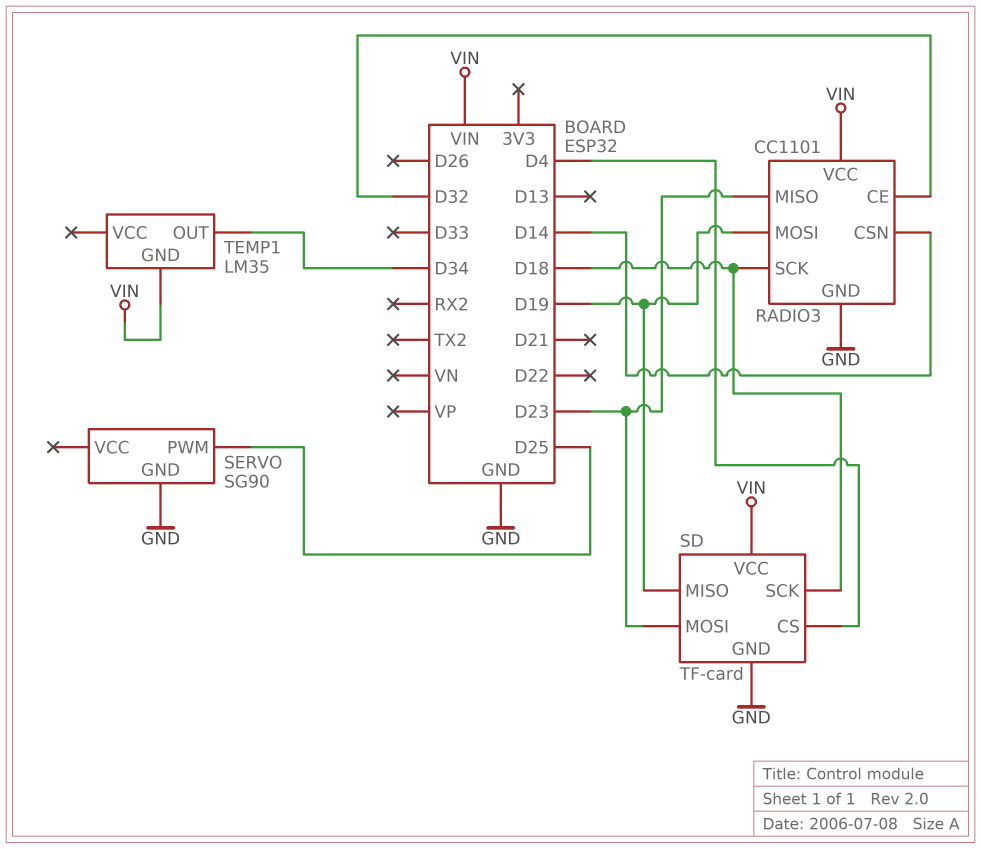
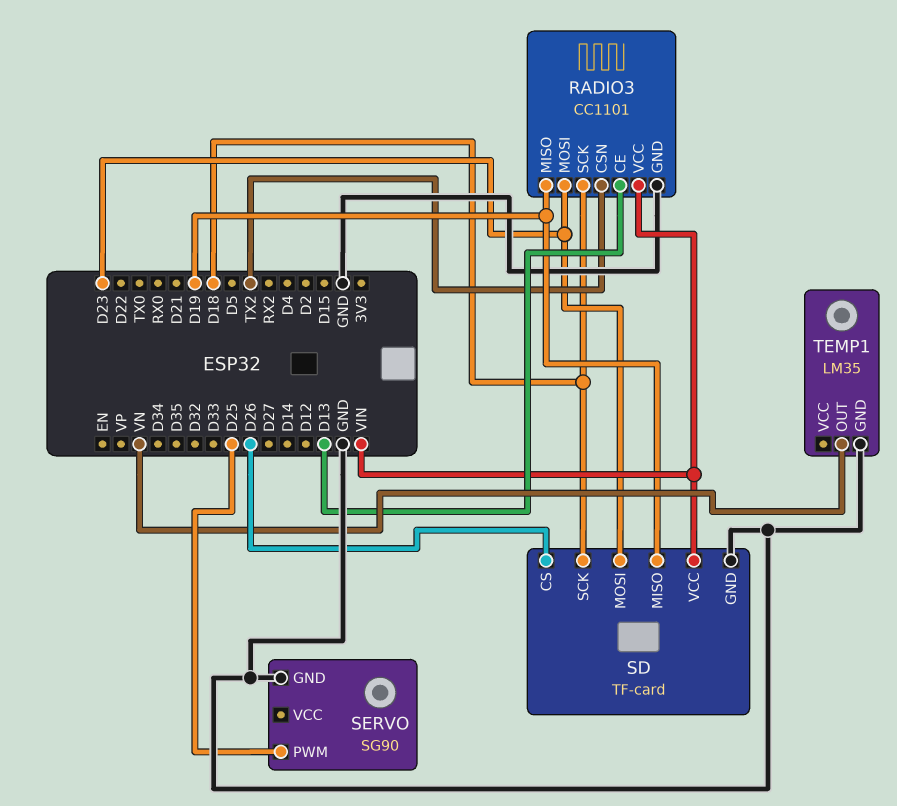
RADIO3 pin CE: D32 -> D13
RADIO3 pin CSN: D14 -> TX2
RADIO3 pin MISO: D23 -> D19
RADIO3 pin MOSI: D19 -> D23
SD pin CS: D4 -> D26
TEMP1 pin GND: VIN -> GND
TEMP1 pin OUT: D34 -> VN

